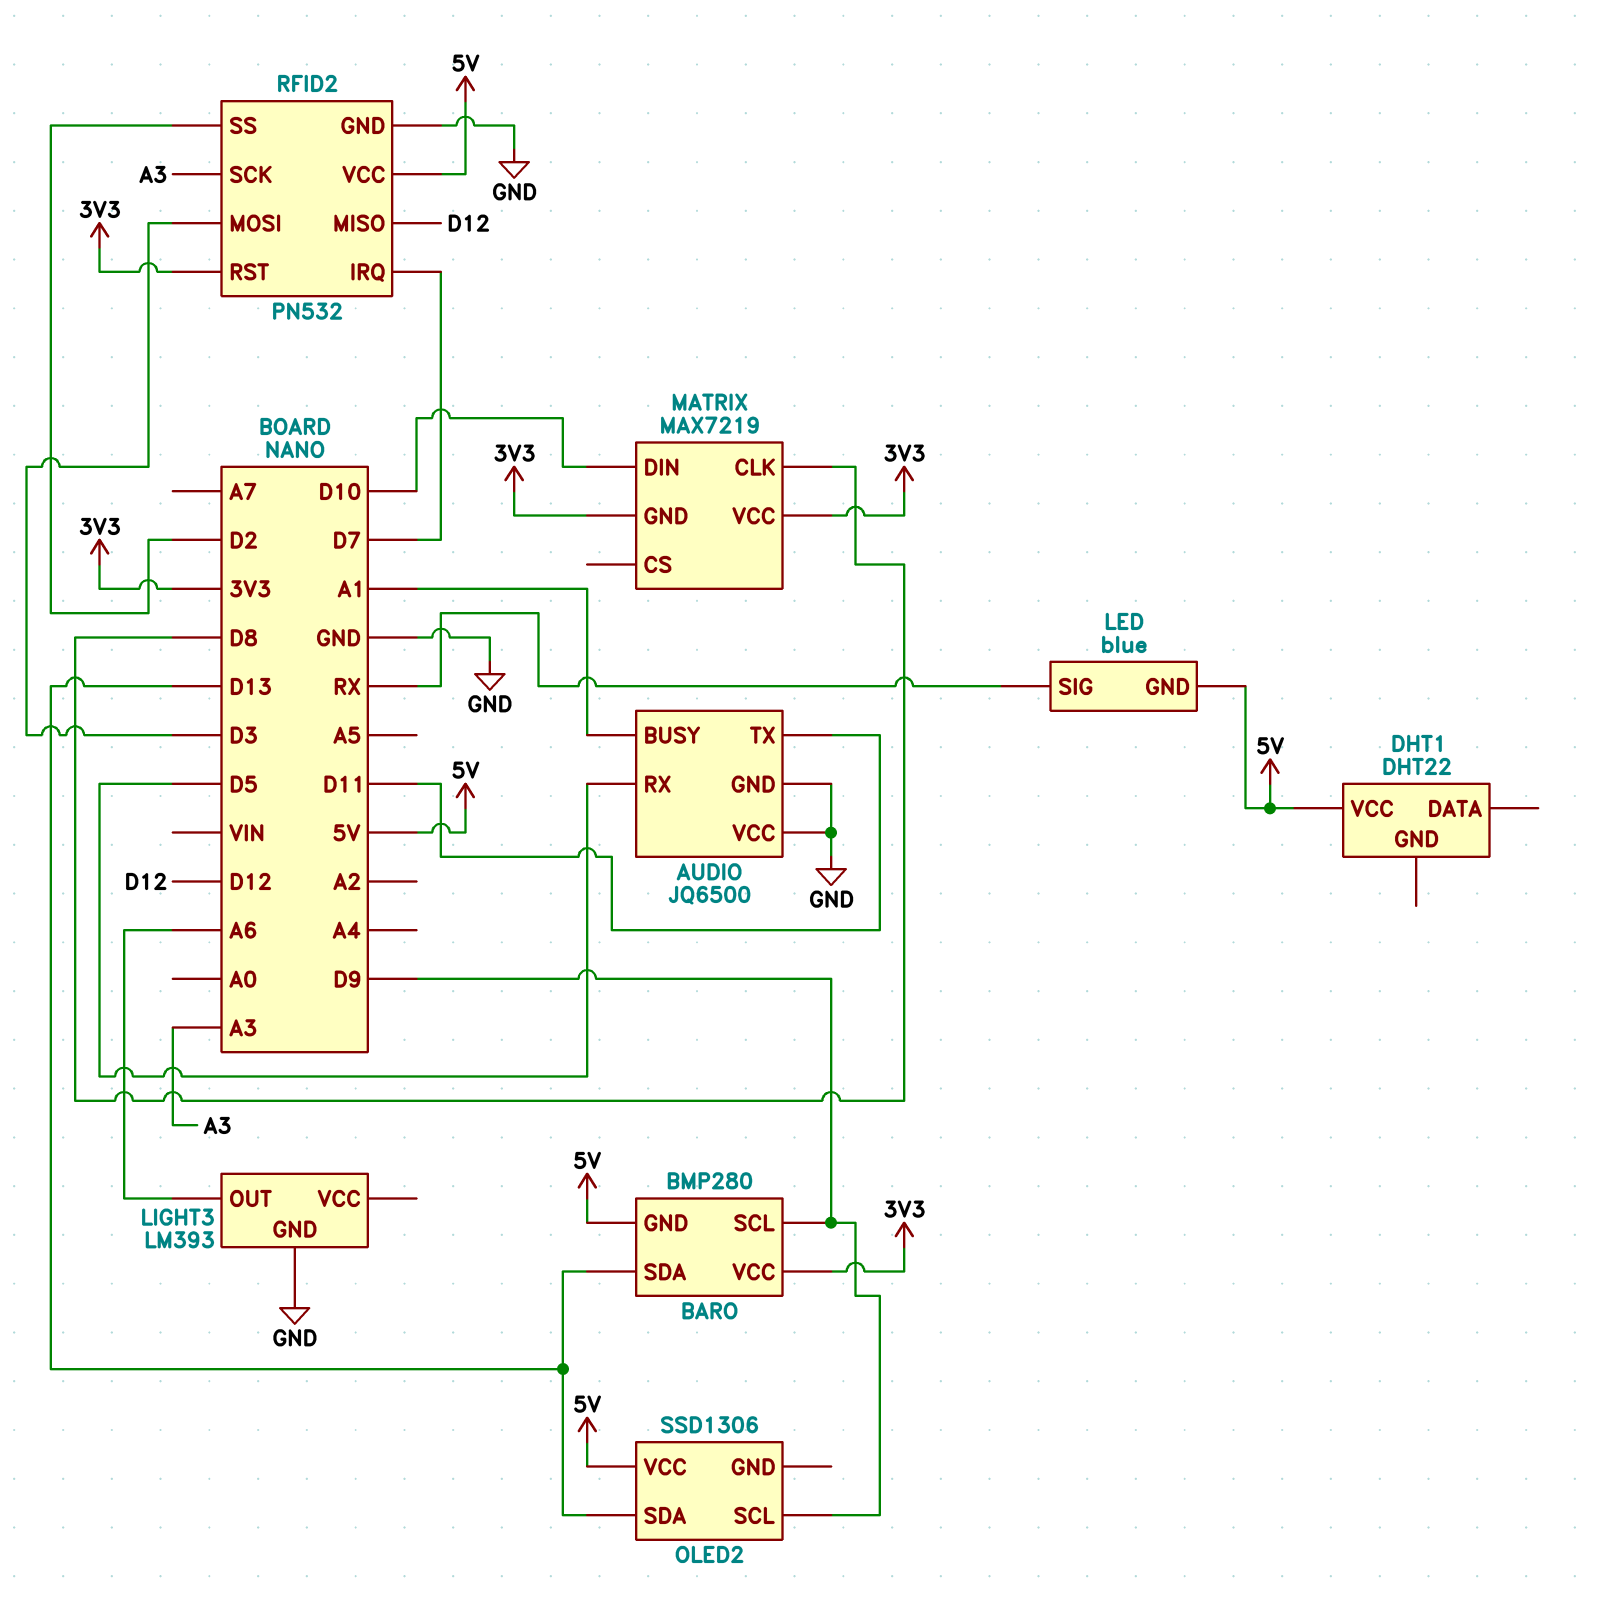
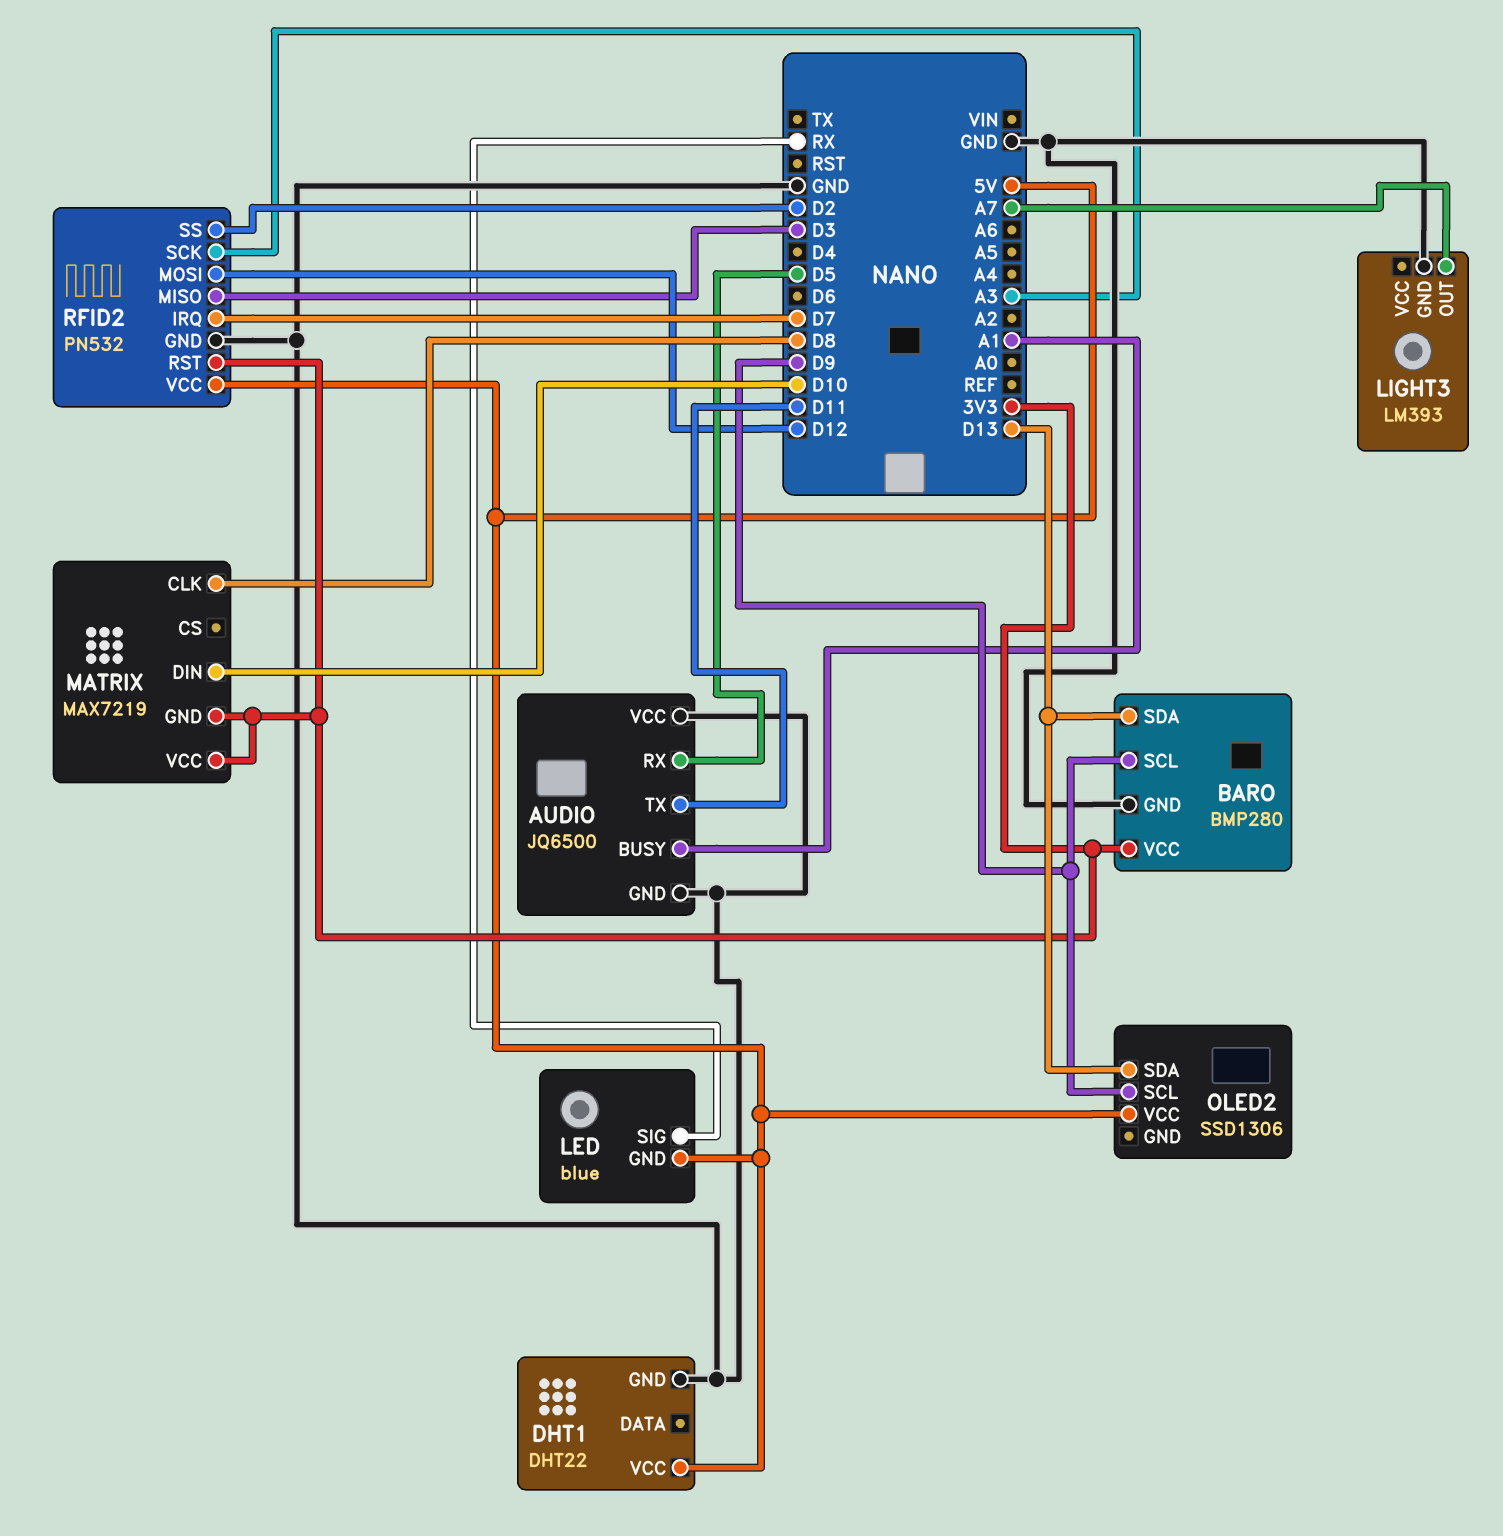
BARO pin GND: 5V -> GND
DHT1 pin GND: none -> GND
LIGHT3 pin OUT: A6 -> A7
RFID2 pin MISO: D12 -> D3
RFID2 pin MOSI: D3 -> D12

